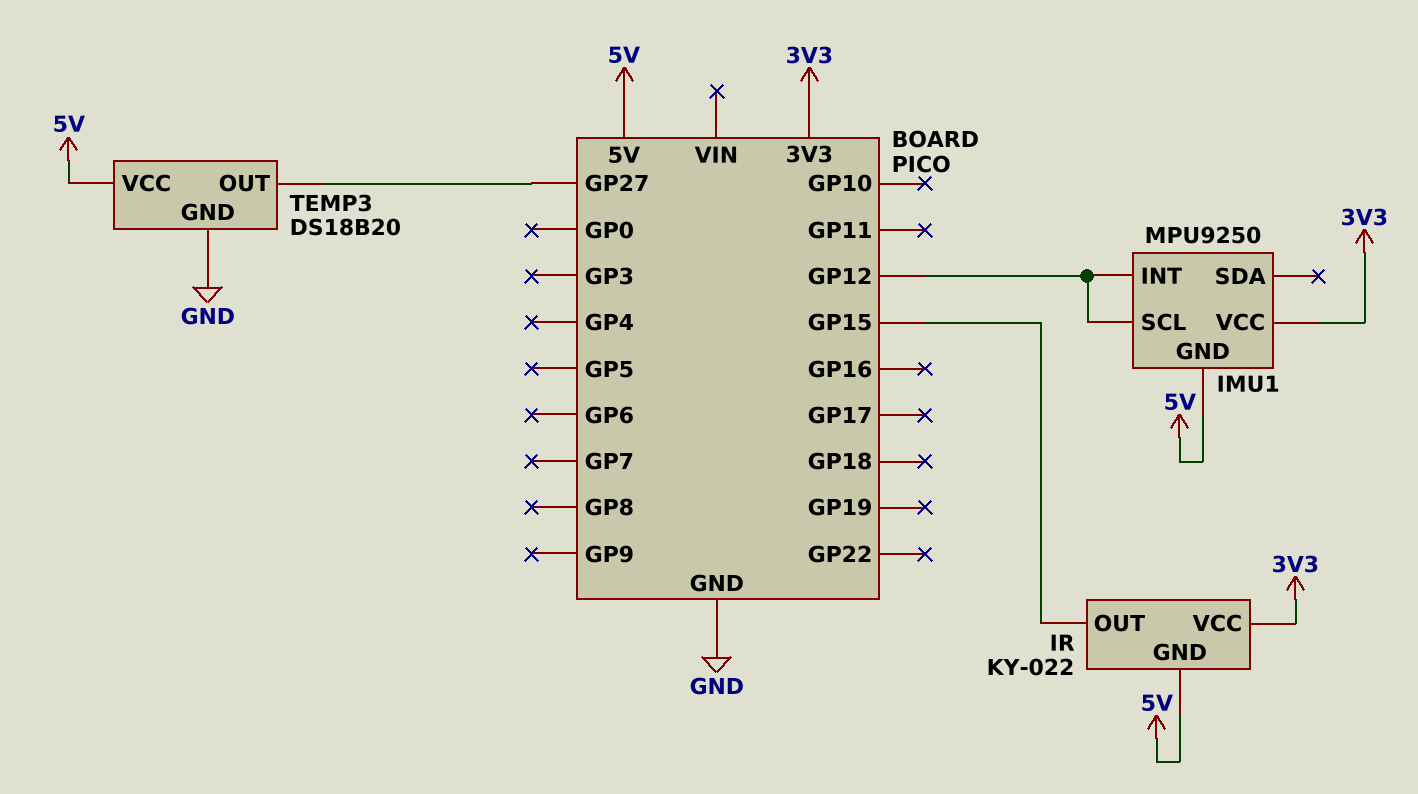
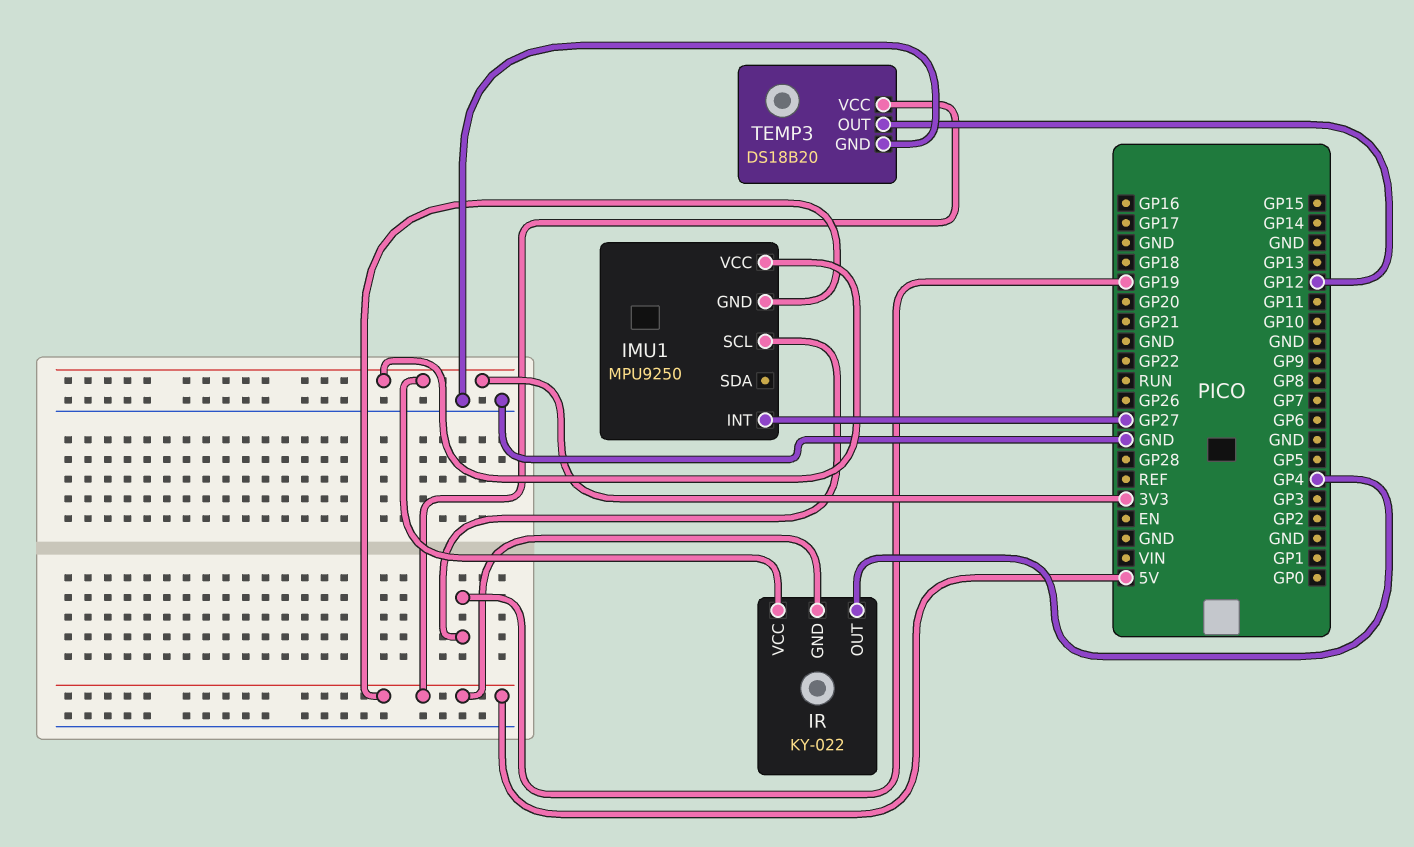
IMU1 pin INT: GP12 -> GP27
IMU1 pin SCL: GP12 -> GP19
IR pin OUT: GP15 -> GP4
TEMP3 pin OUT: GP27 -> GP12

